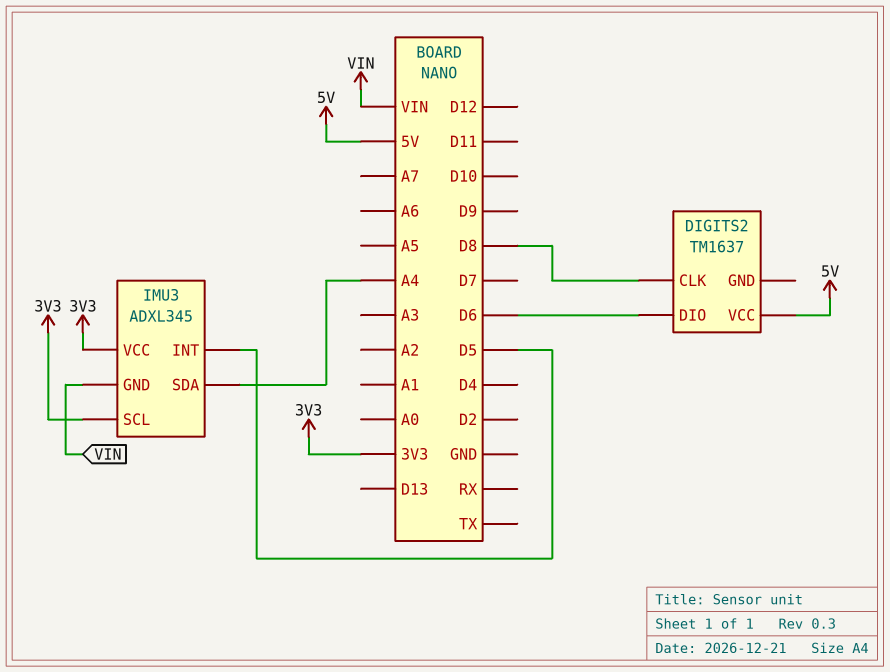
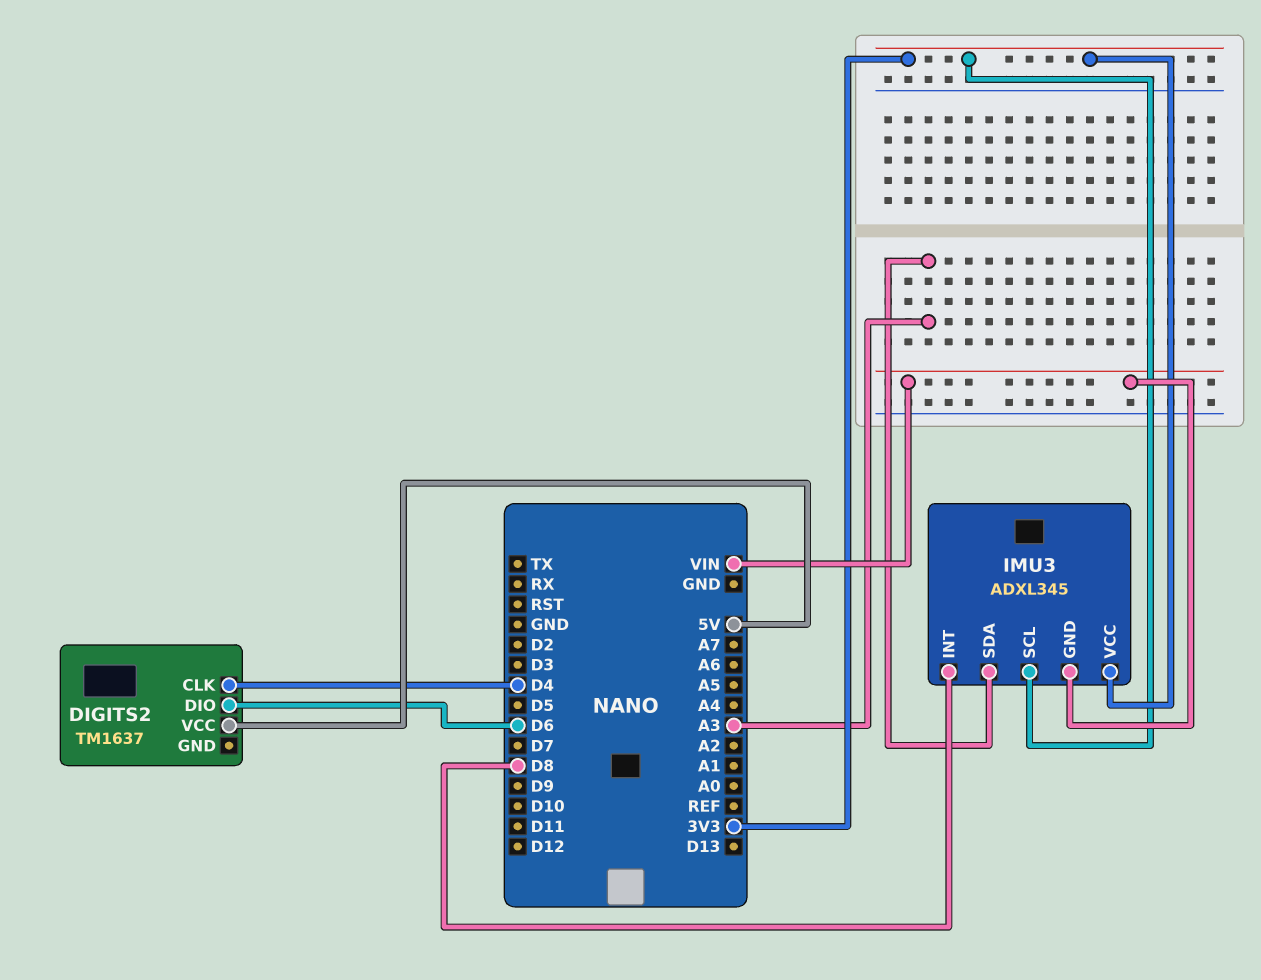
DIGITS2 pin CLK: D8 -> D4
IMU3 pin INT: D5 -> D8
IMU3 pin SDA: A4 -> A3

